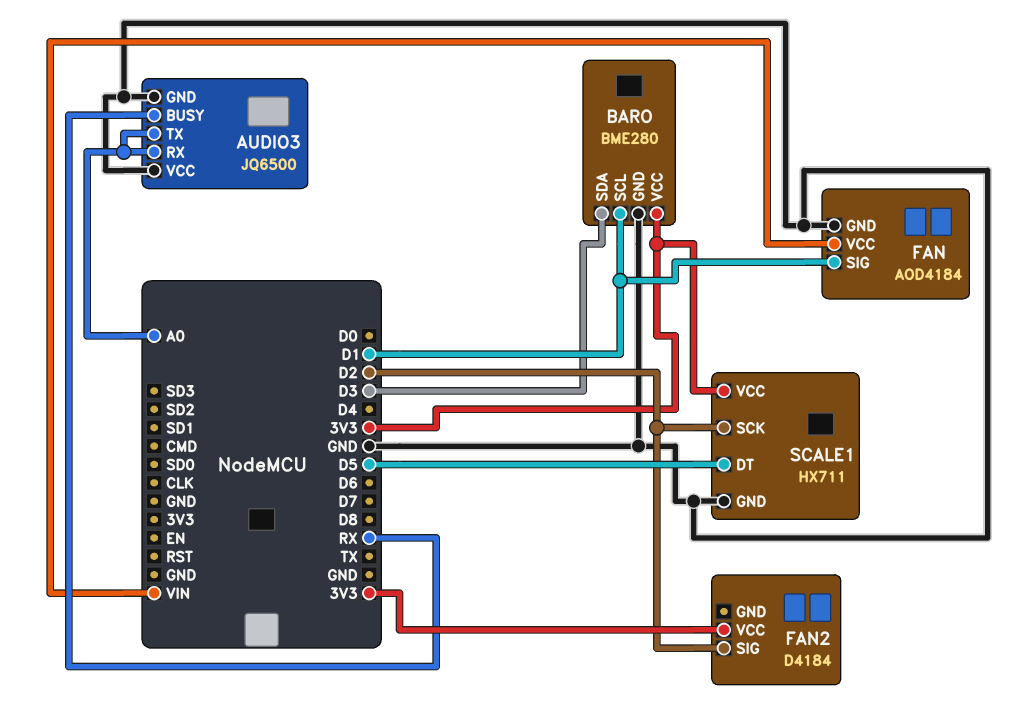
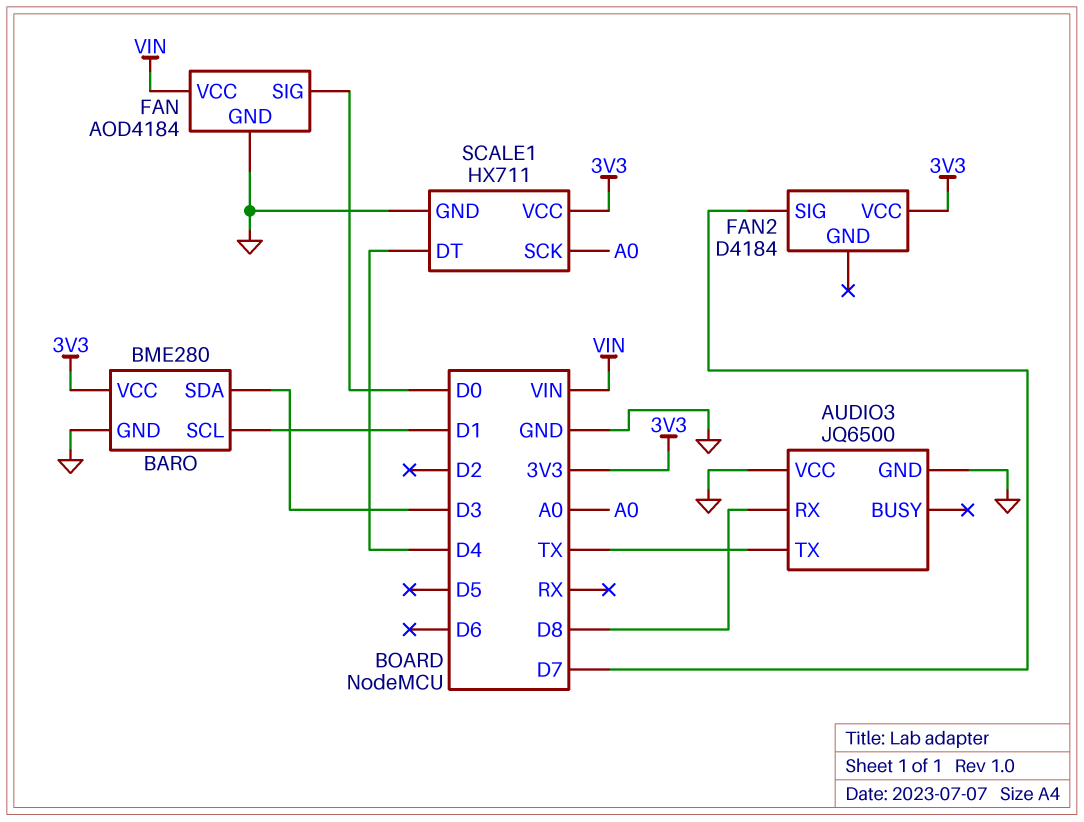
AUDIO3 pin BUSY: RX -> none
AUDIO3 pin RX: A0 -> D8
AUDIO3 pin TX: A0 -> TX
FAN pin SIG: D1 -> D0
FAN2 pin SIG: D2 -> D7
SCALE1 pin DT: D5 -> D4
SCALE1 pin SCK: D2 -> A0

